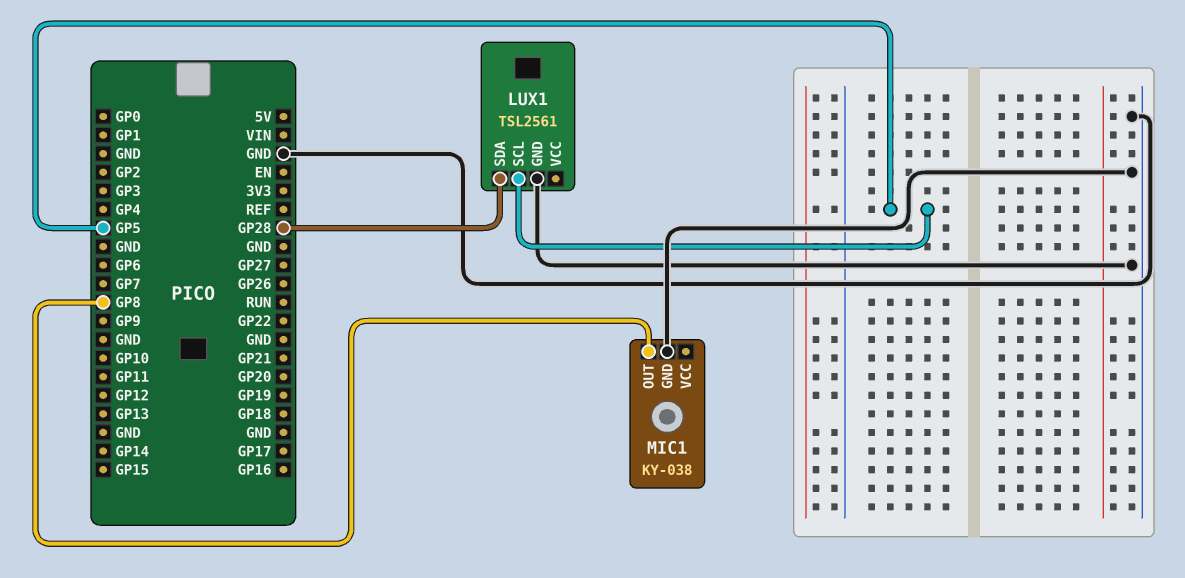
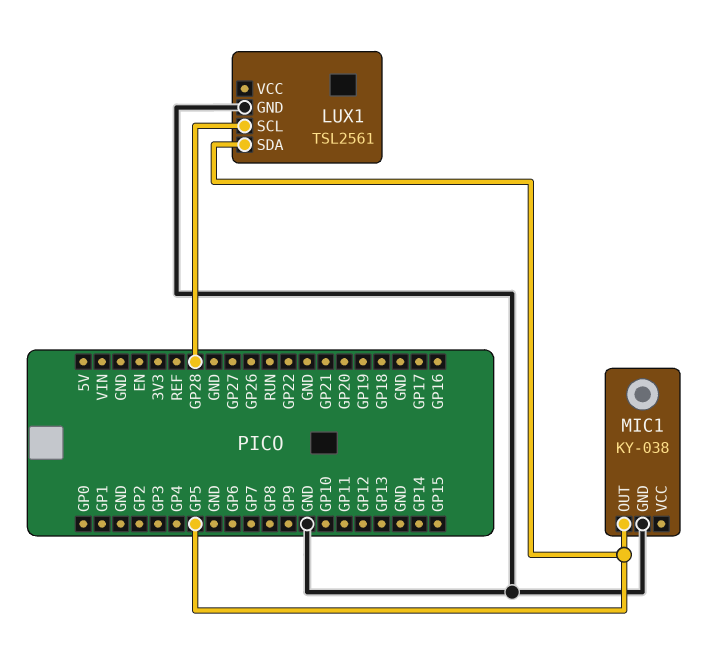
LUX1 pin SCL: GP5 -> GP28
LUX1 pin SDA: GP28 -> GP5
MIC1 pin OUT: GP8 -> GP5

